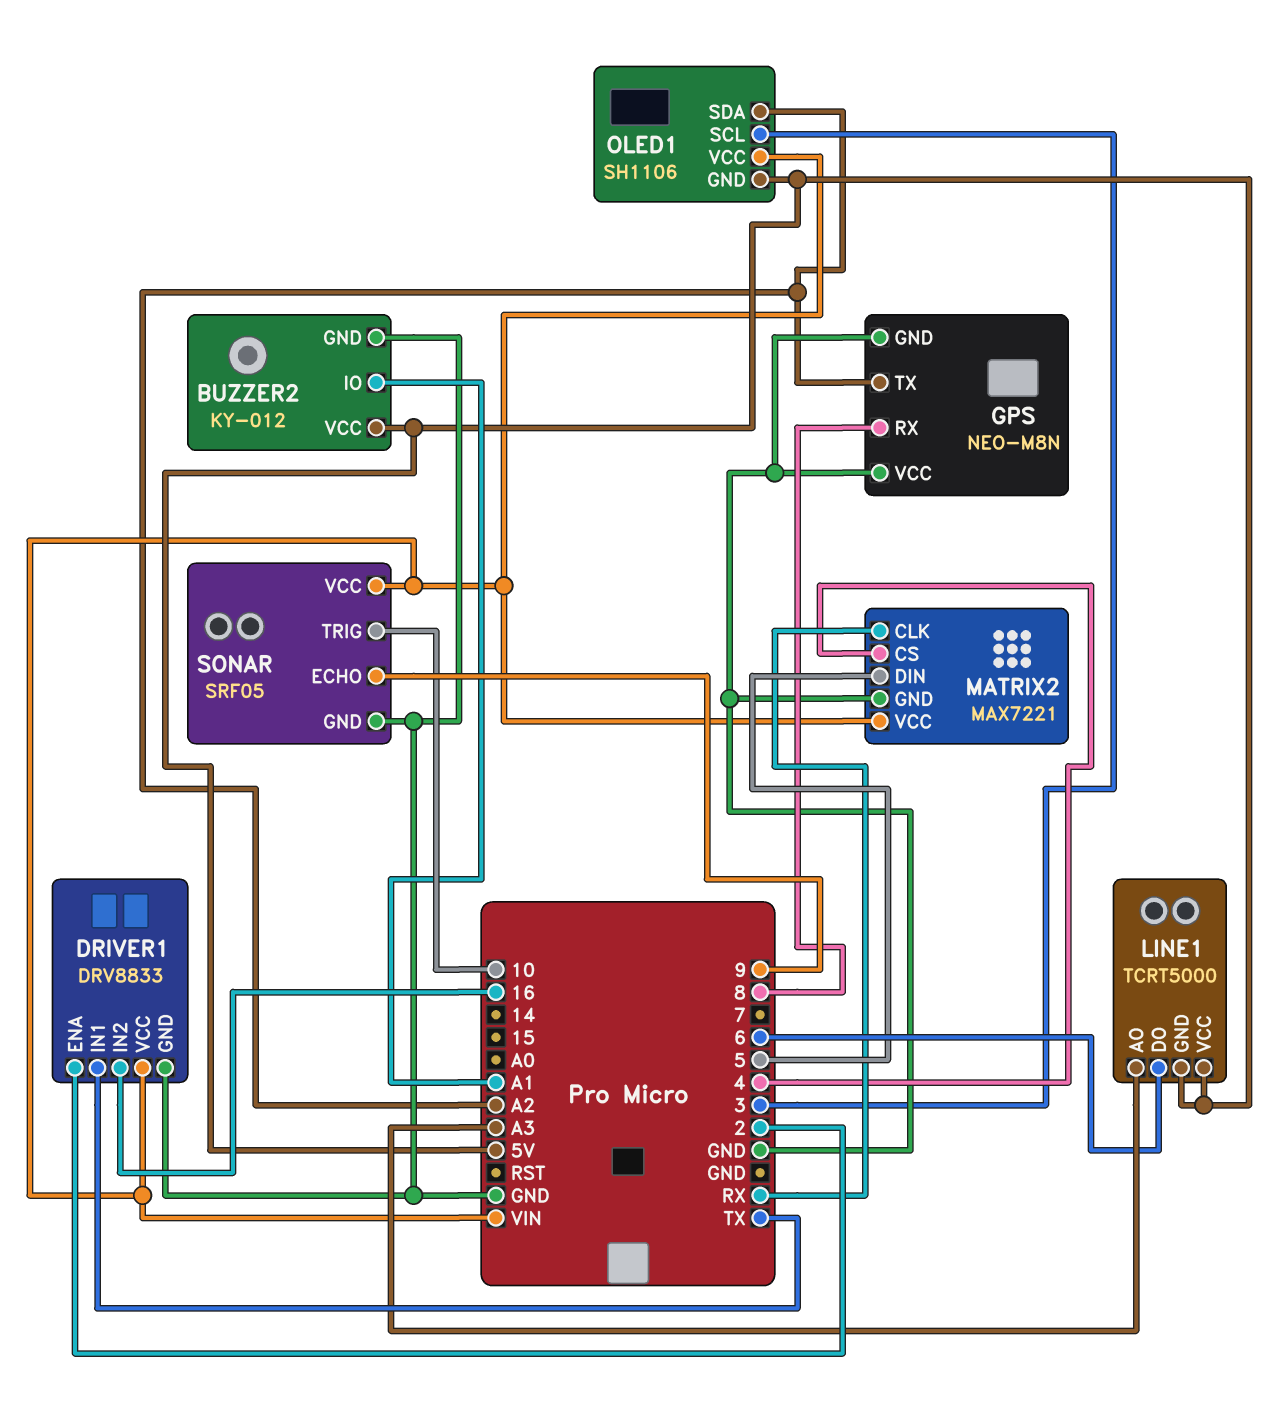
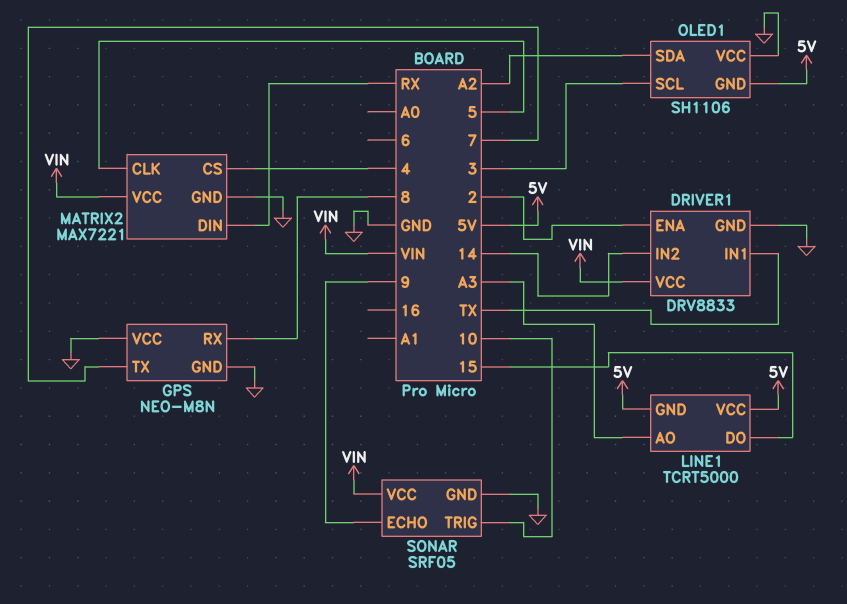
BUZZER2: KY-012 -> none
BUZZER2 pin GND: GND -> none
BUZZER2 pin IO: A1 -> none
BUZZER2 pin VCC: 5V -> none
DRIVER1 pin IN2: 16 -> 14
GPS pin TX: A2 -> 7
LINE1 pin DO: 6 -> 15
MATRIX2 pin CLK: RX -> 5
MATRIX2 pin DIN: 5 -> RX
OLED1 pin VCC: VIN -> GND

